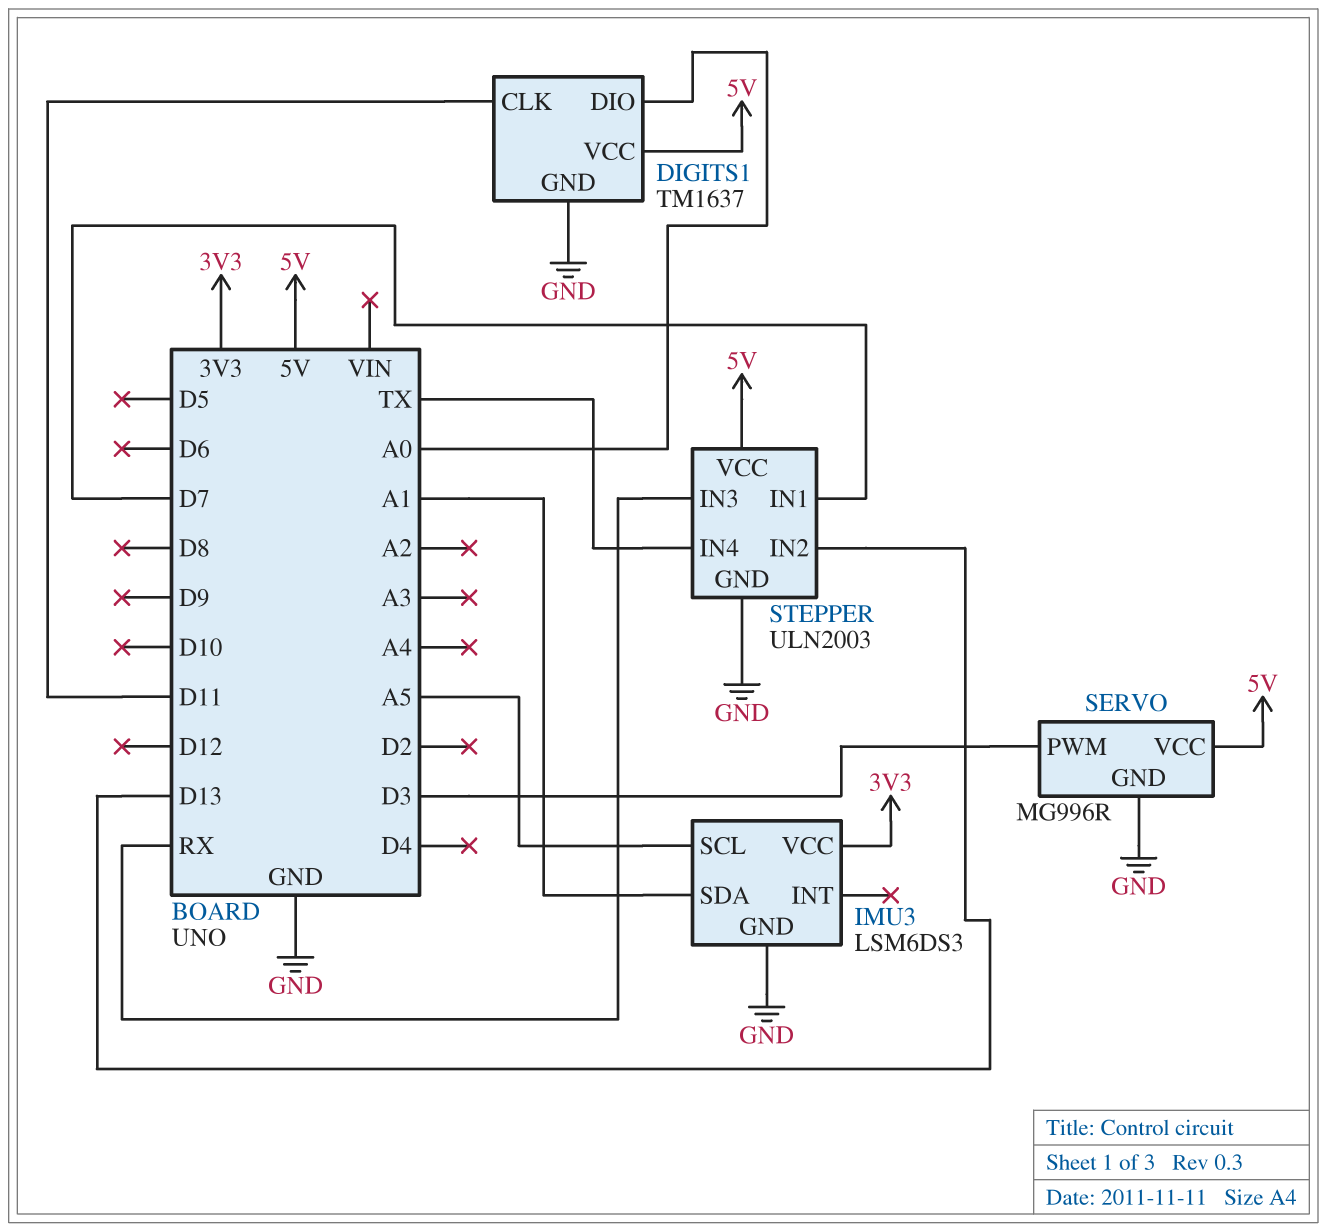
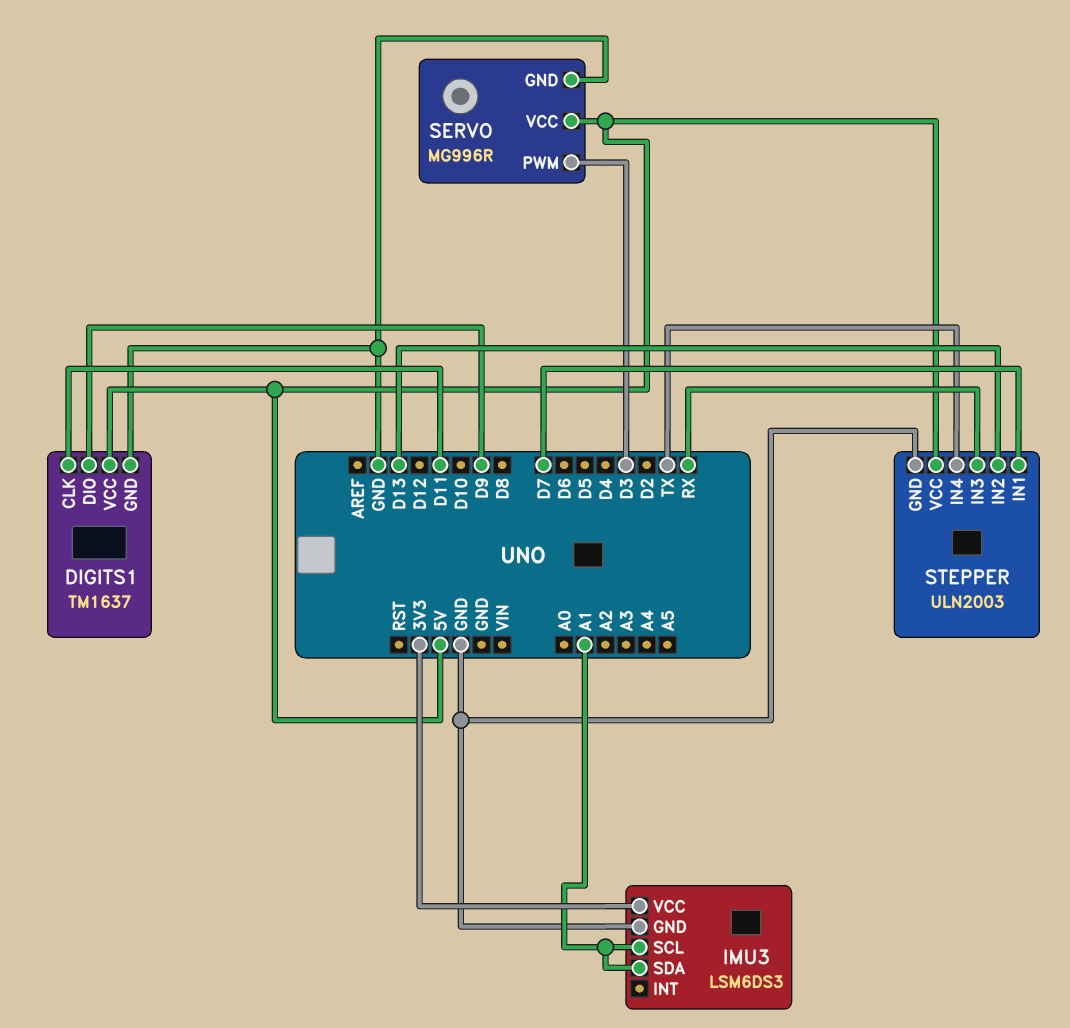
DIGITS1 pin DIO: A0 -> D9
IMU3 pin SCL: A5 -> A1

